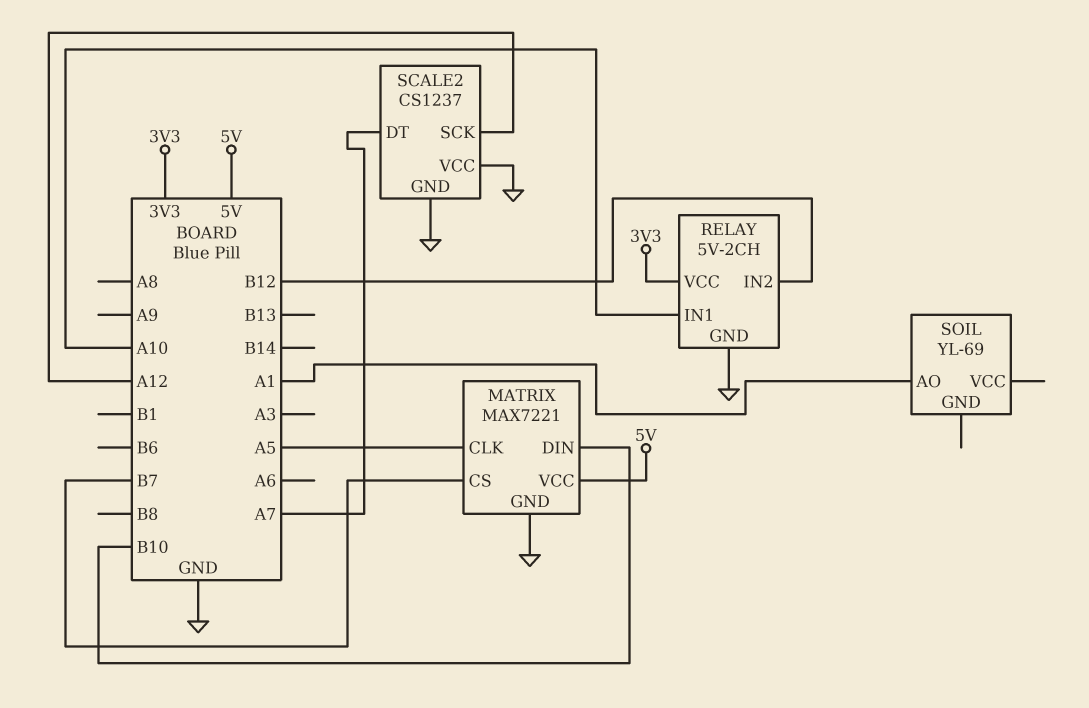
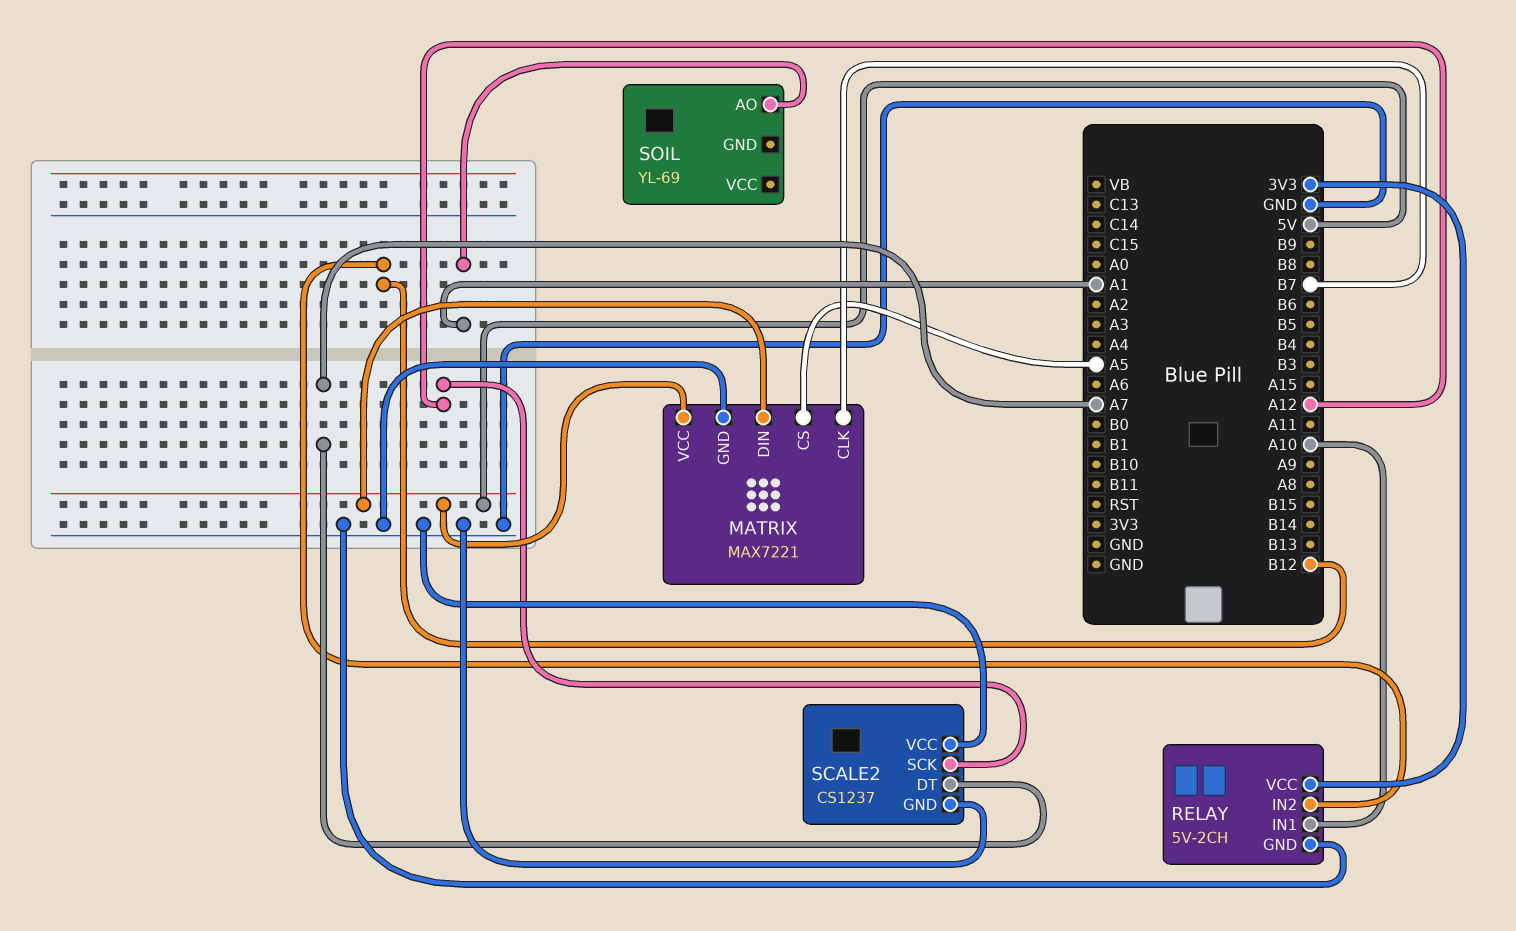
MATRIX pin CLK: A5 -> B7
MATRIX pin CS: B7 -> A5
MATRIX pin DIN: B10 -> 5V

